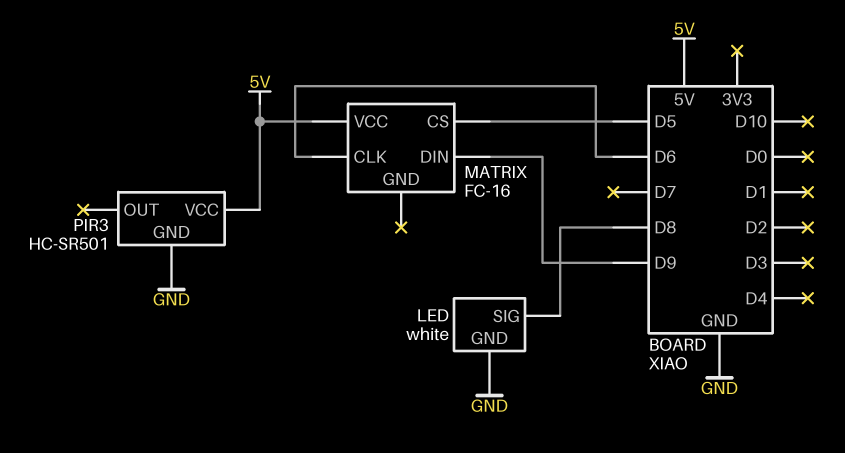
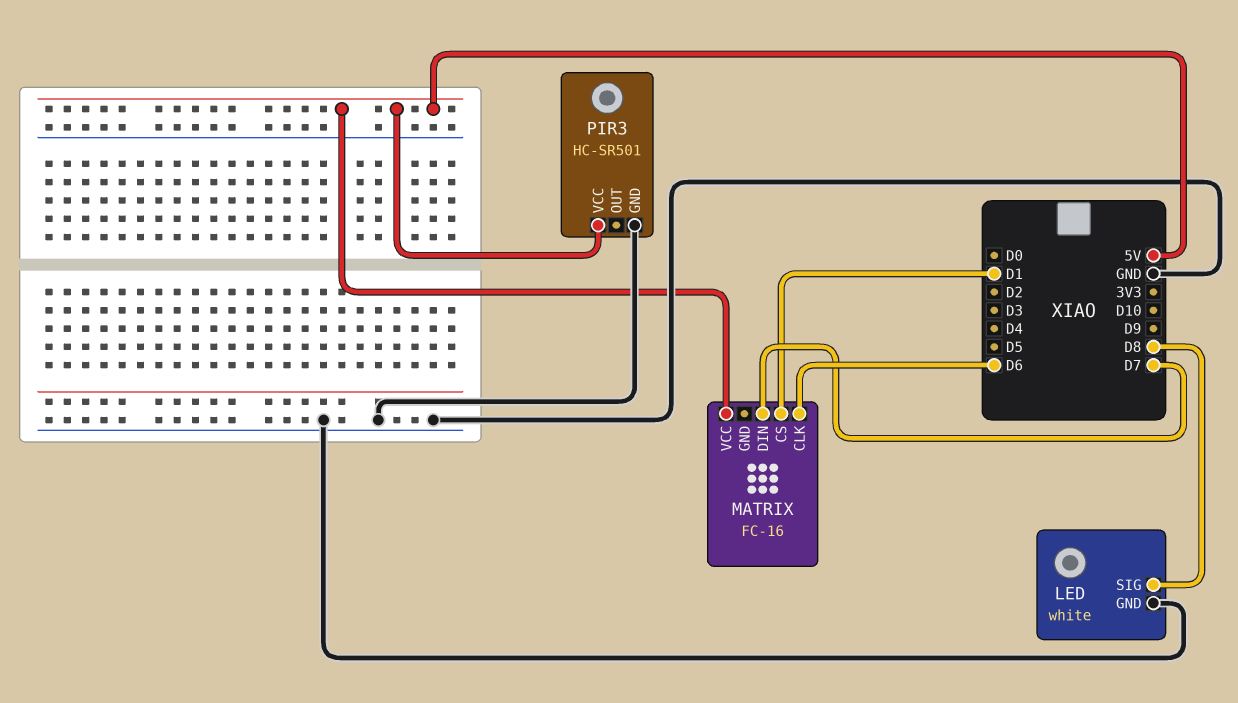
MATRIX pin CS: D5 -> D1
MATRIX pin DIN: D9 -> D7

